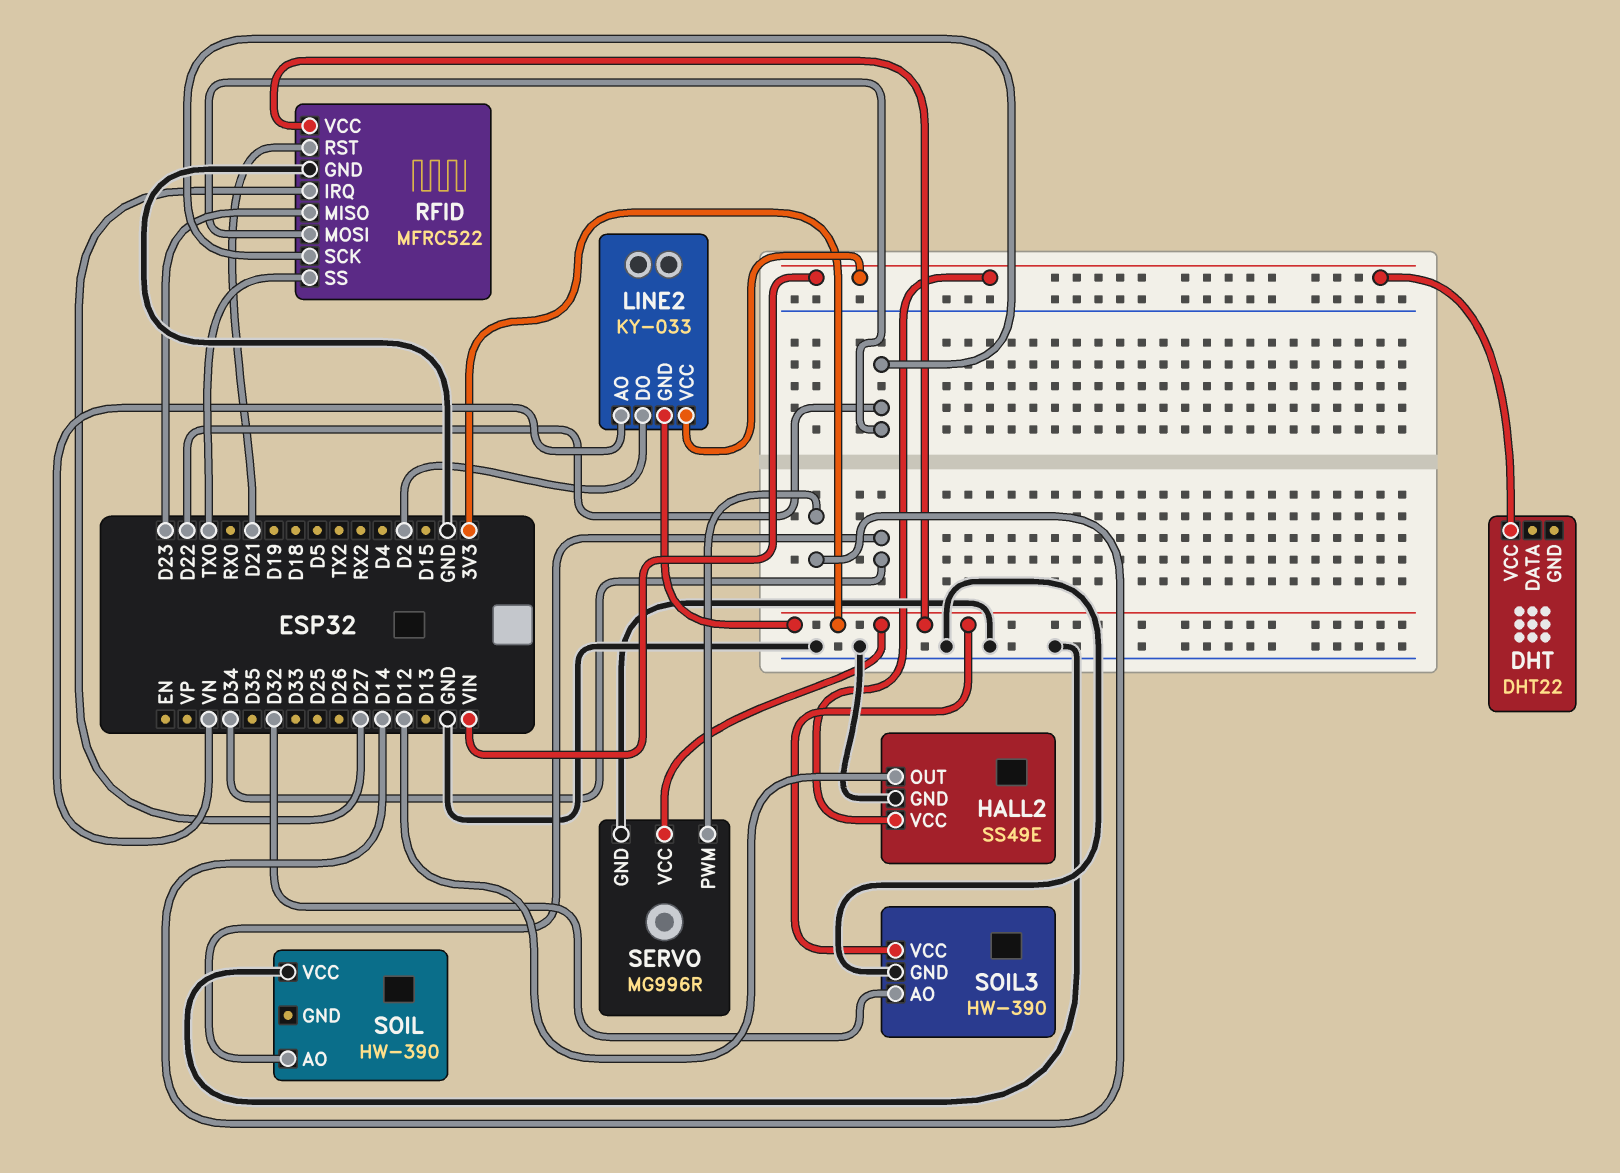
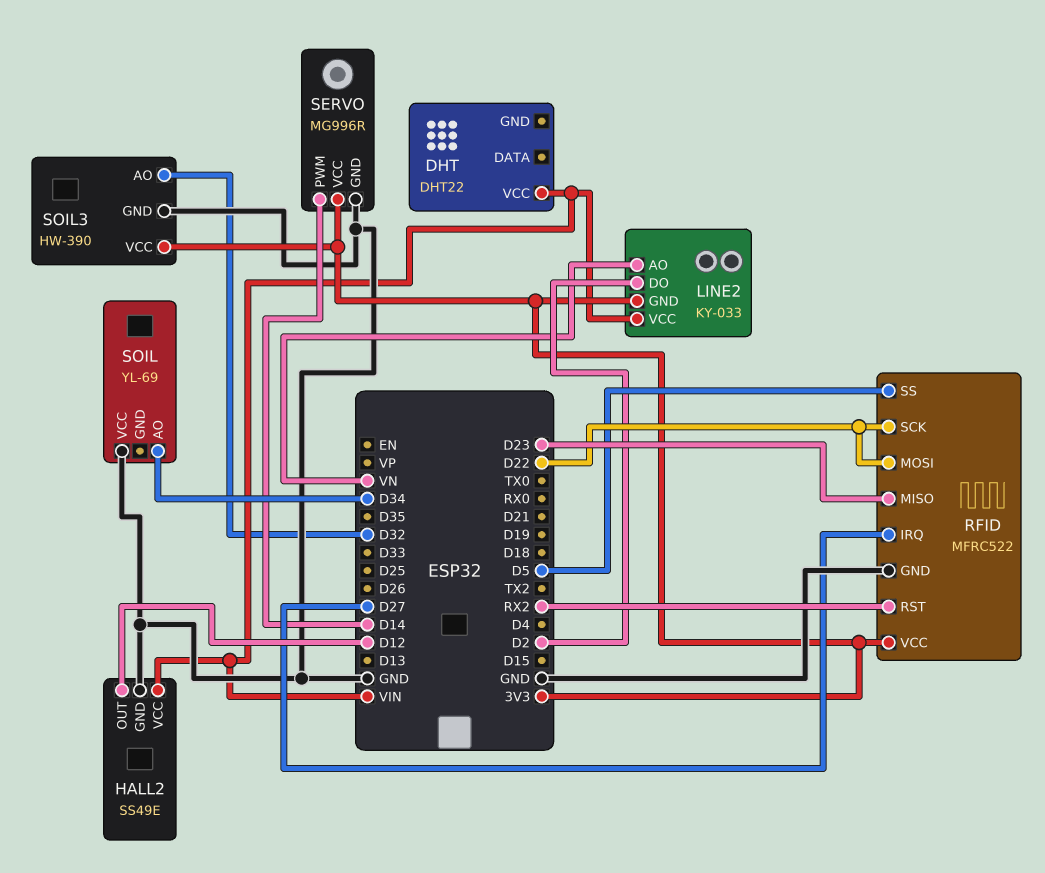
RFID pin RST: D21 -> RX2
RFID pin SS: TX0 -> D5
SOIL: HW-390 -> YL-69

